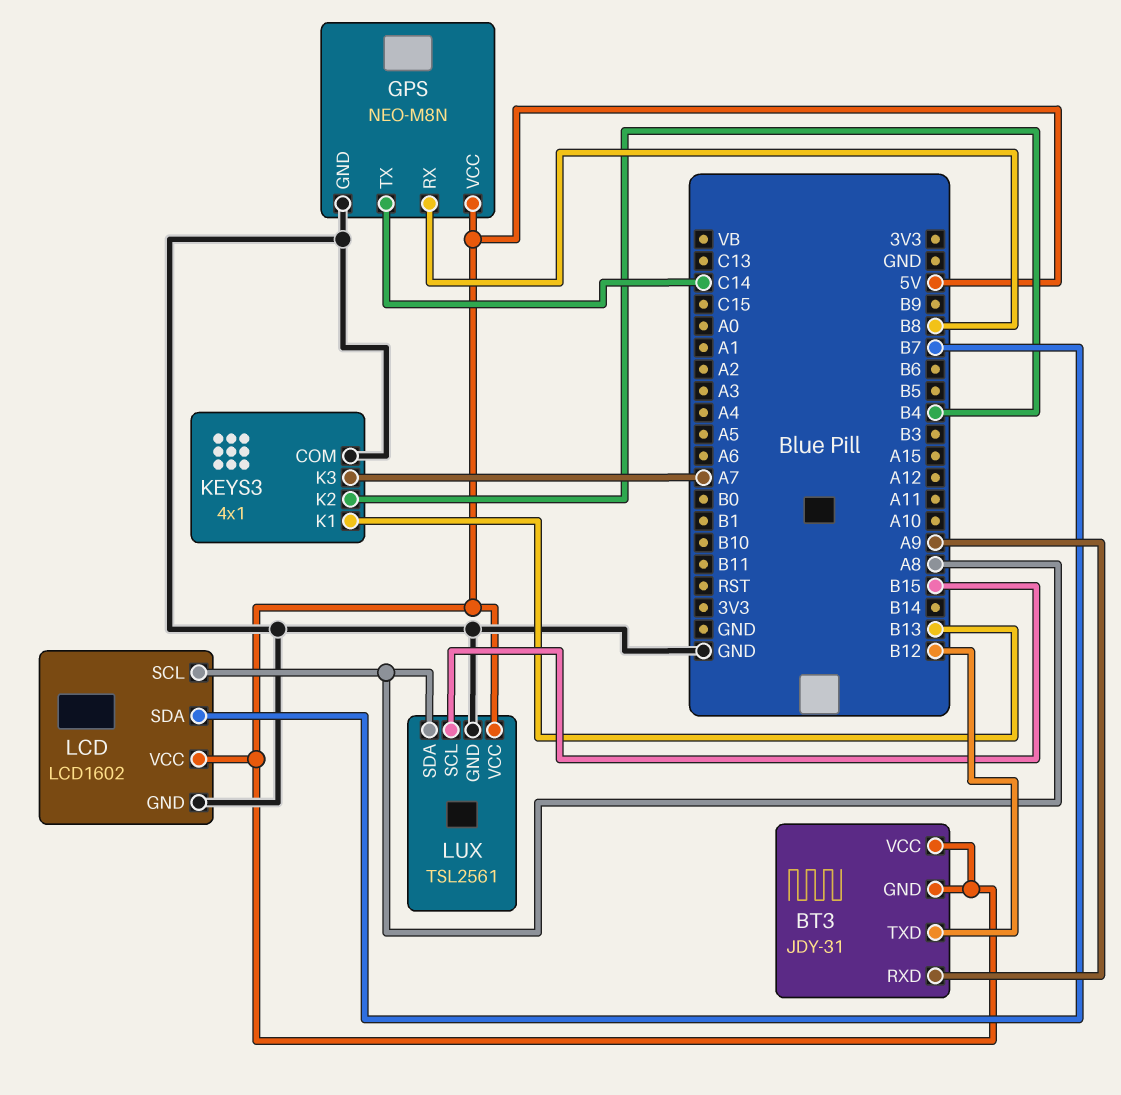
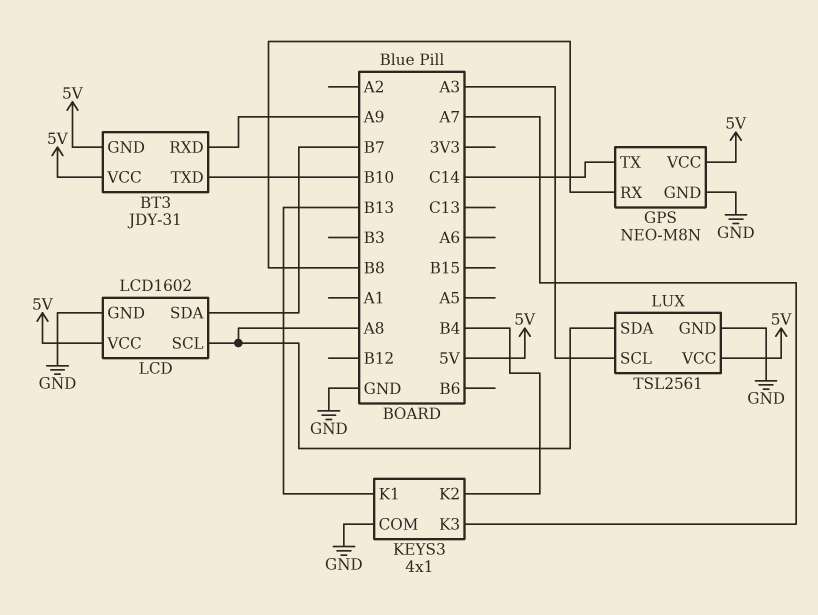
BT3 pin TXD: B12 -> B10
LUX pin SCL: B15 -> A3

